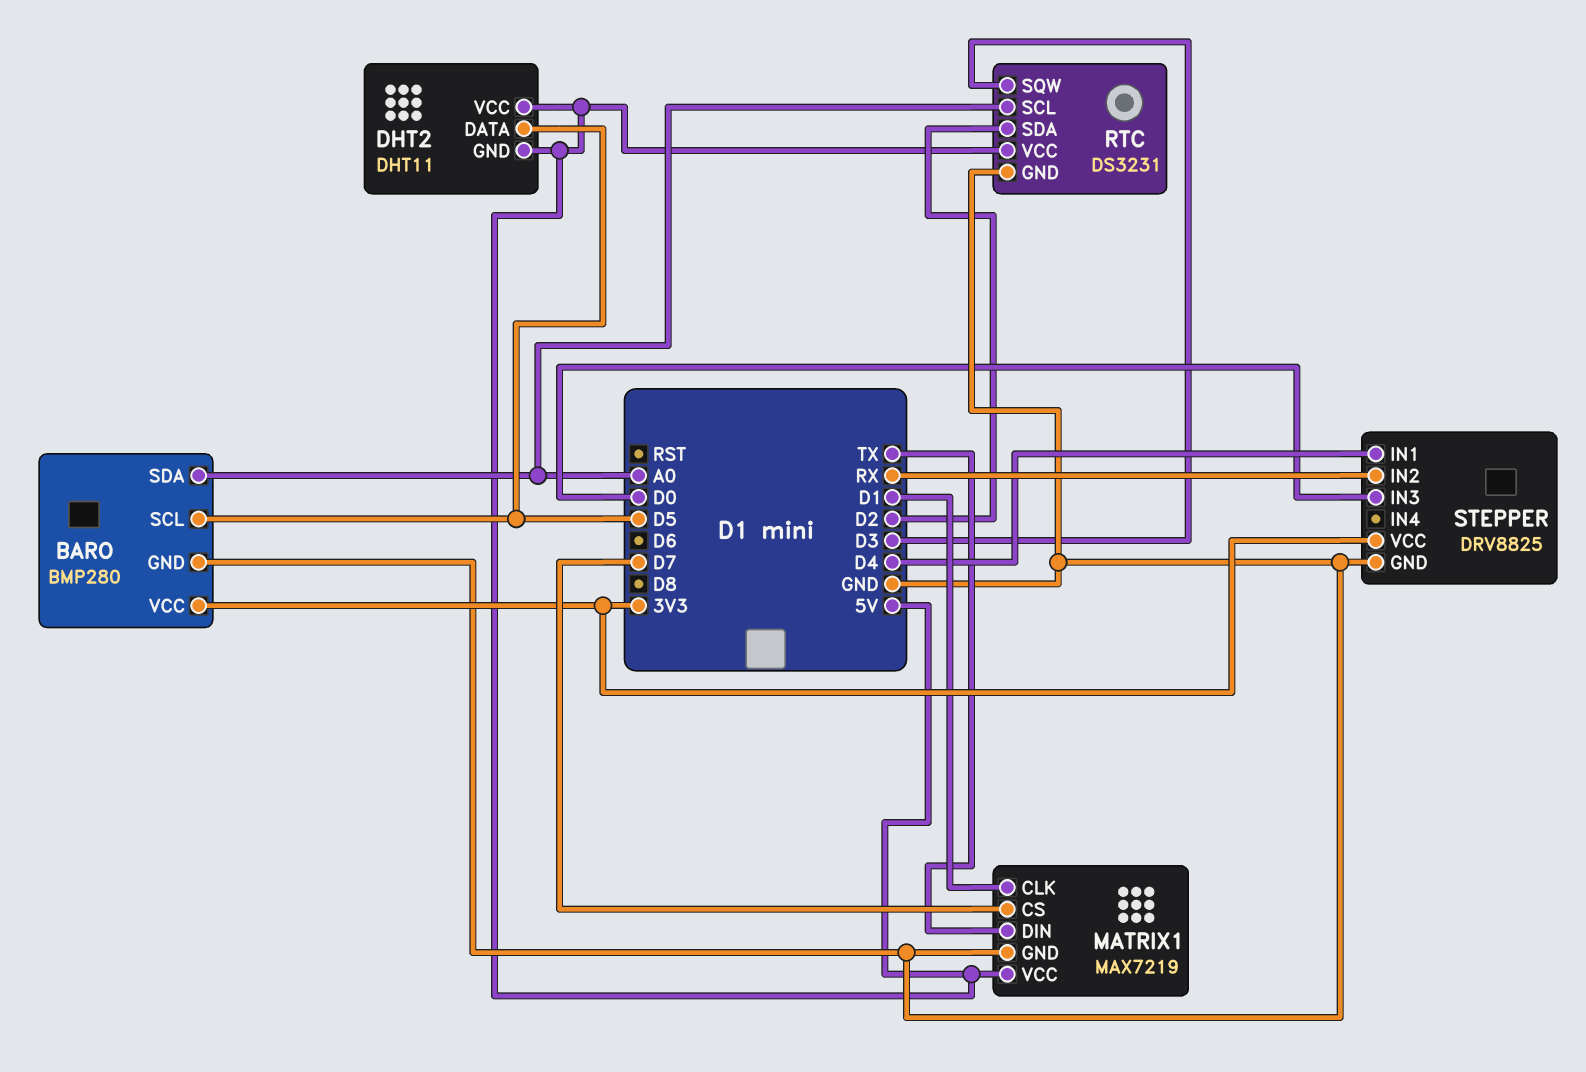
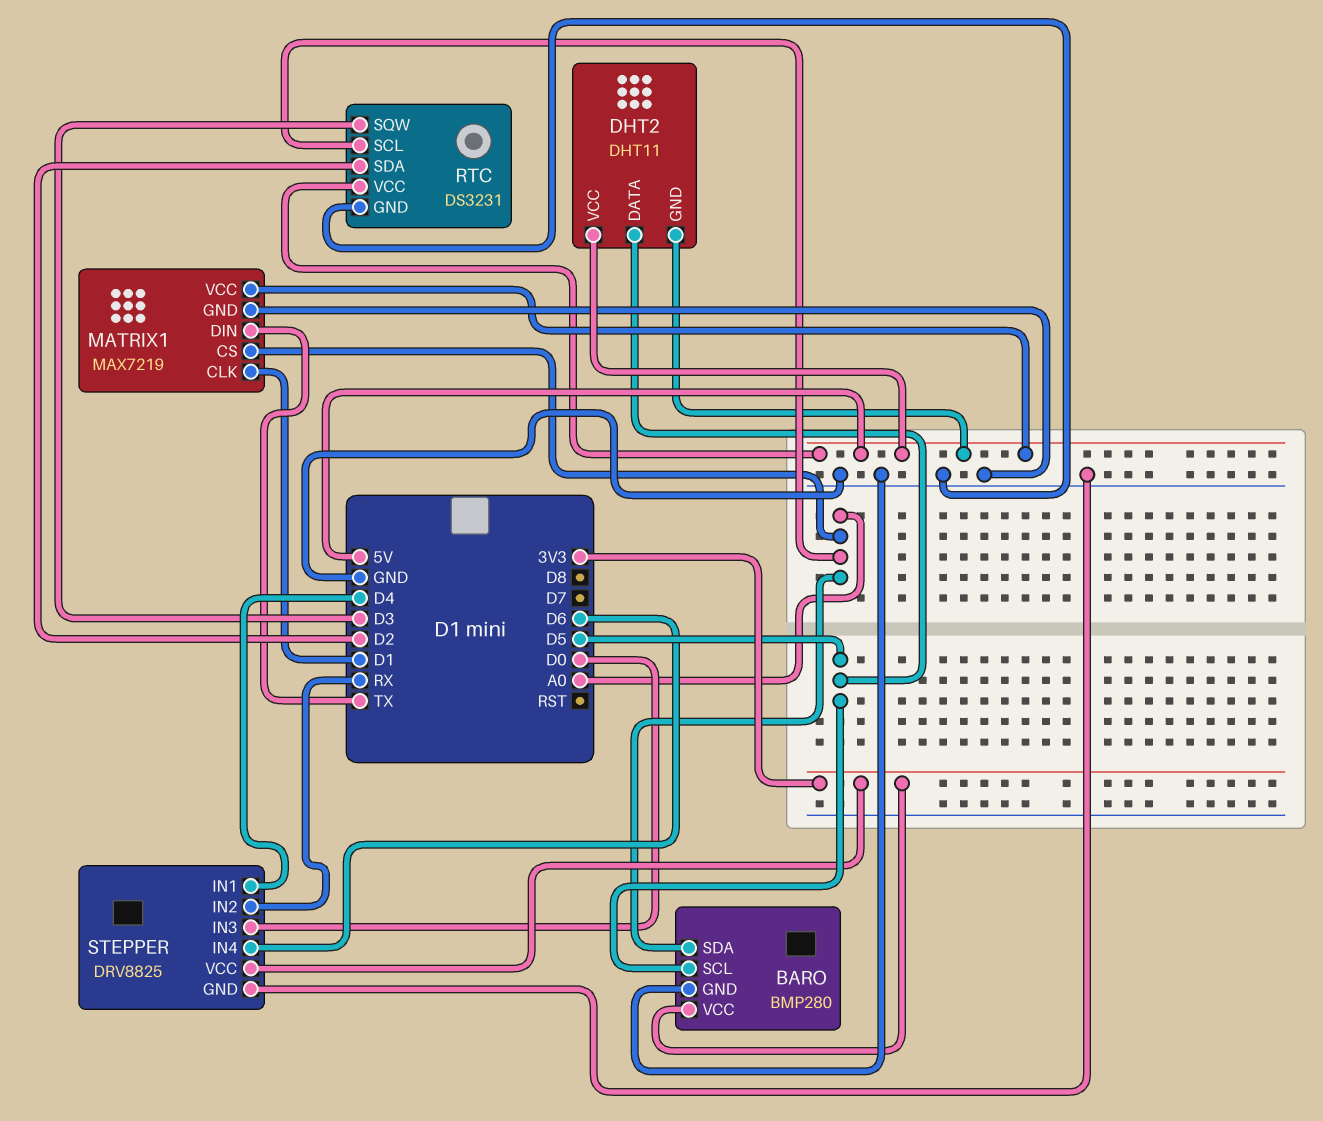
MATRIX1 pin CS: D7 -> A0
STEPPER pin IN4: none -> D6

